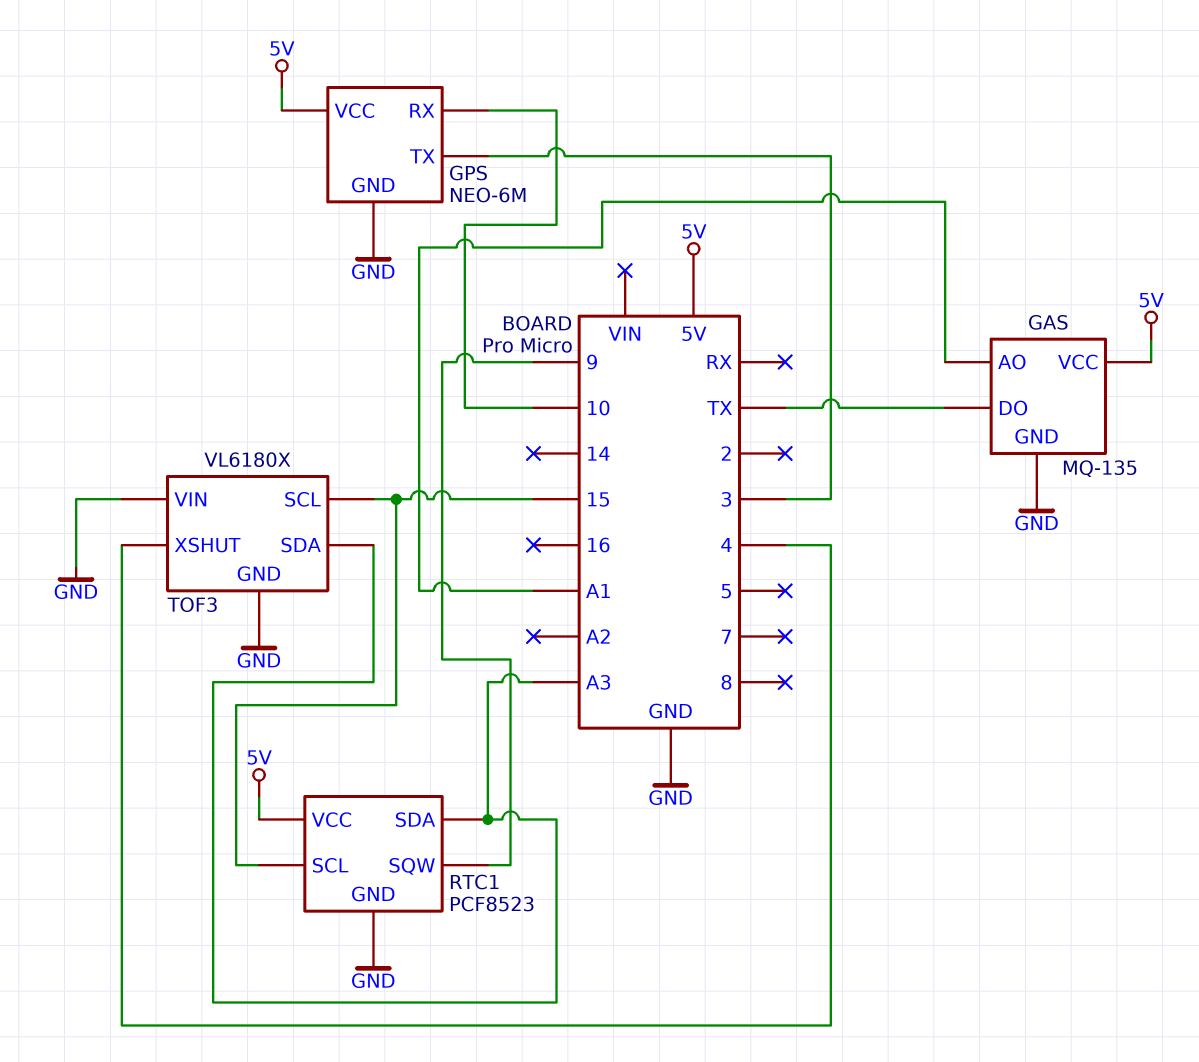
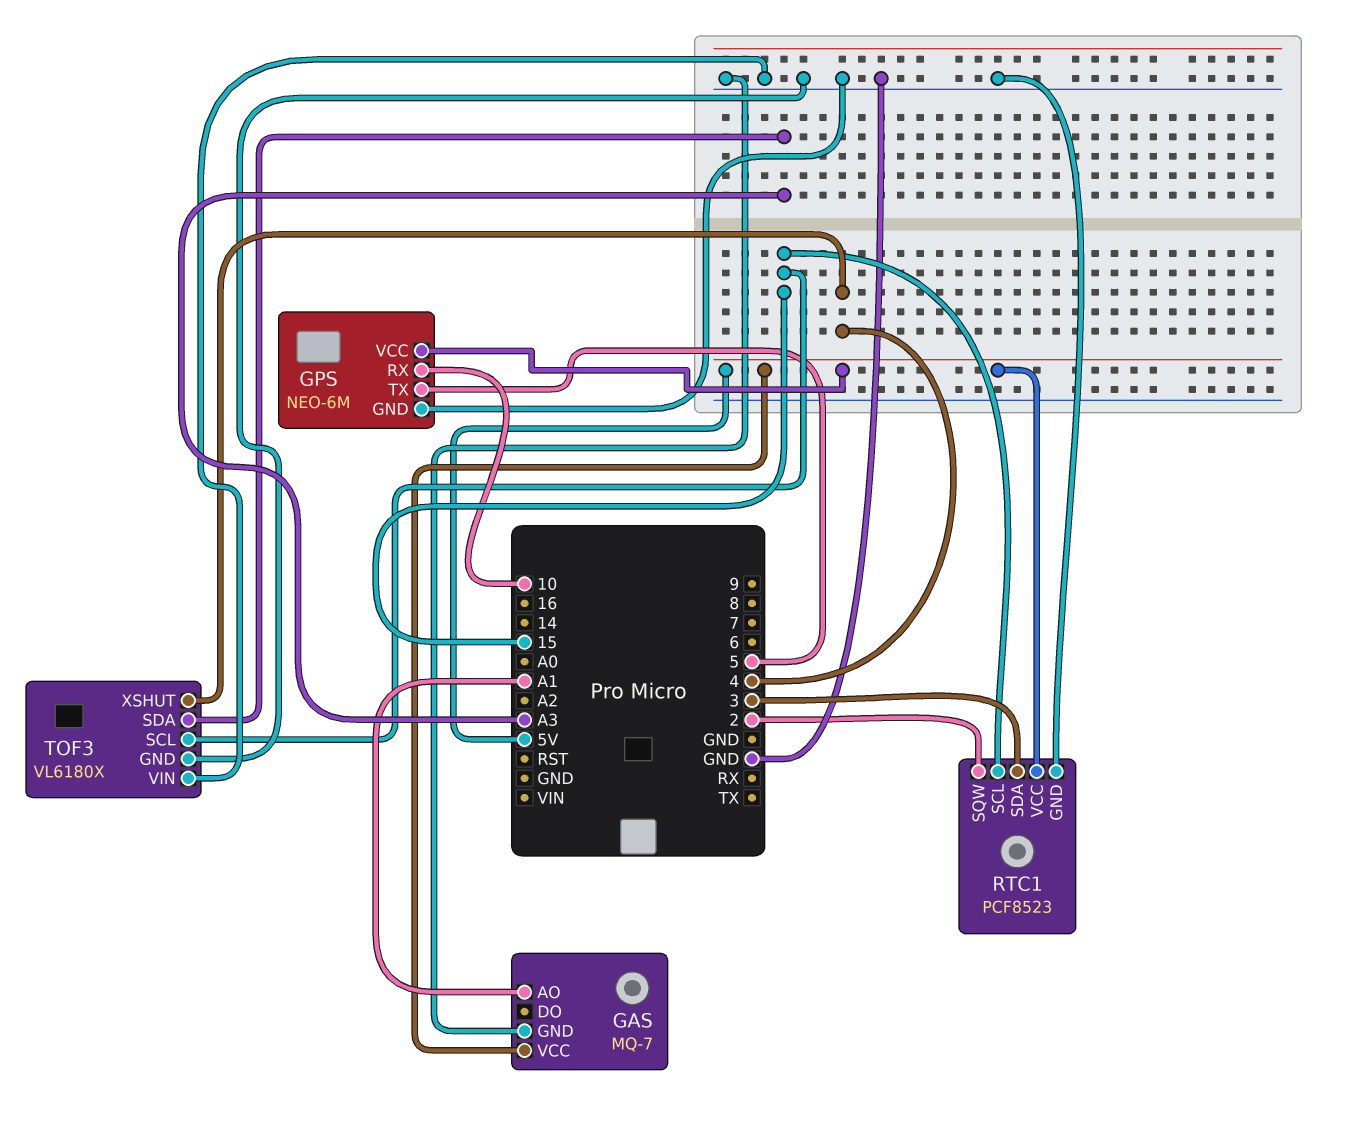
GAS: MQ-135 -> MQ-7
GAS pin DO: TX -> none
GPS pin TX: 3 -> 5
RTC1 pin SDA: A3 -> 3
RTC1 pin SQW: 9 -> 2

